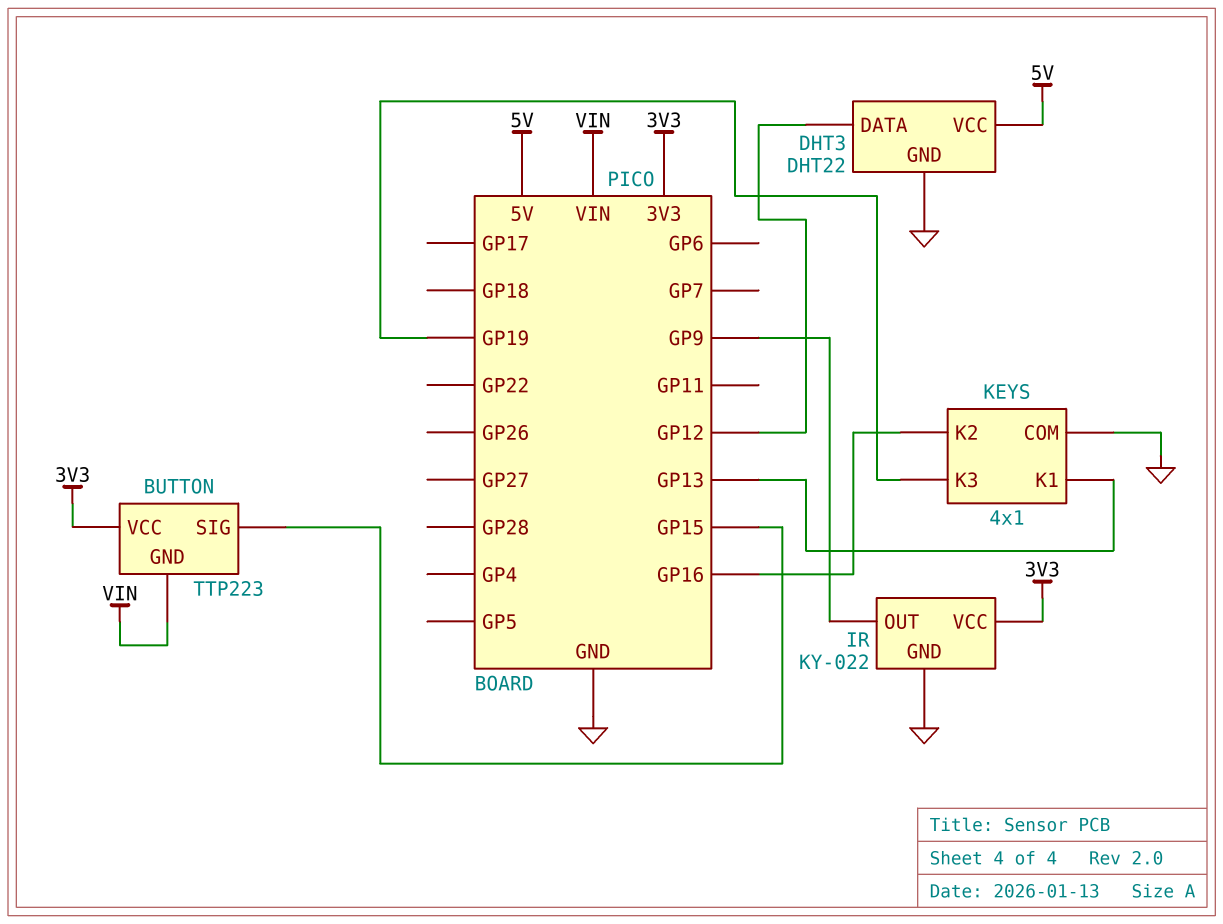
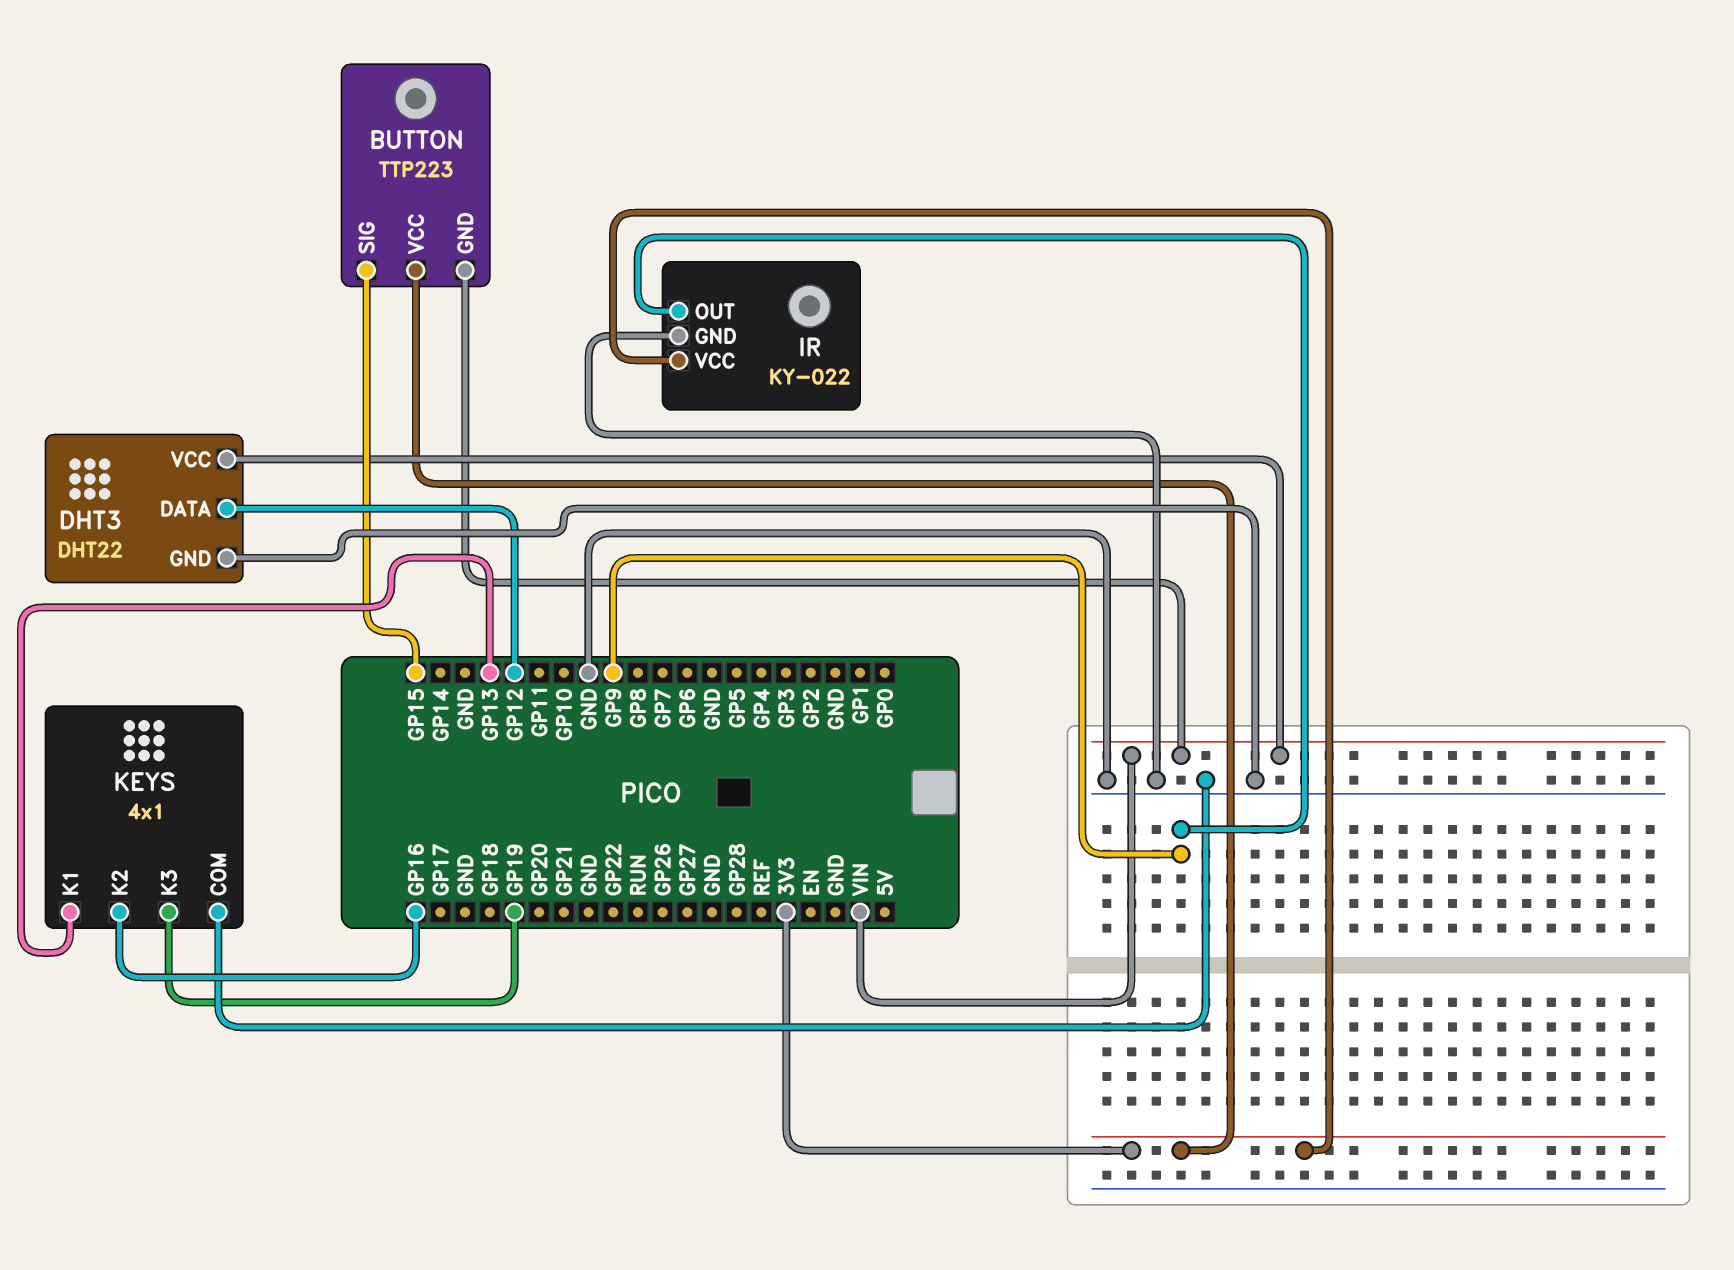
DHT3 pin VCC: 5V -> VIN

